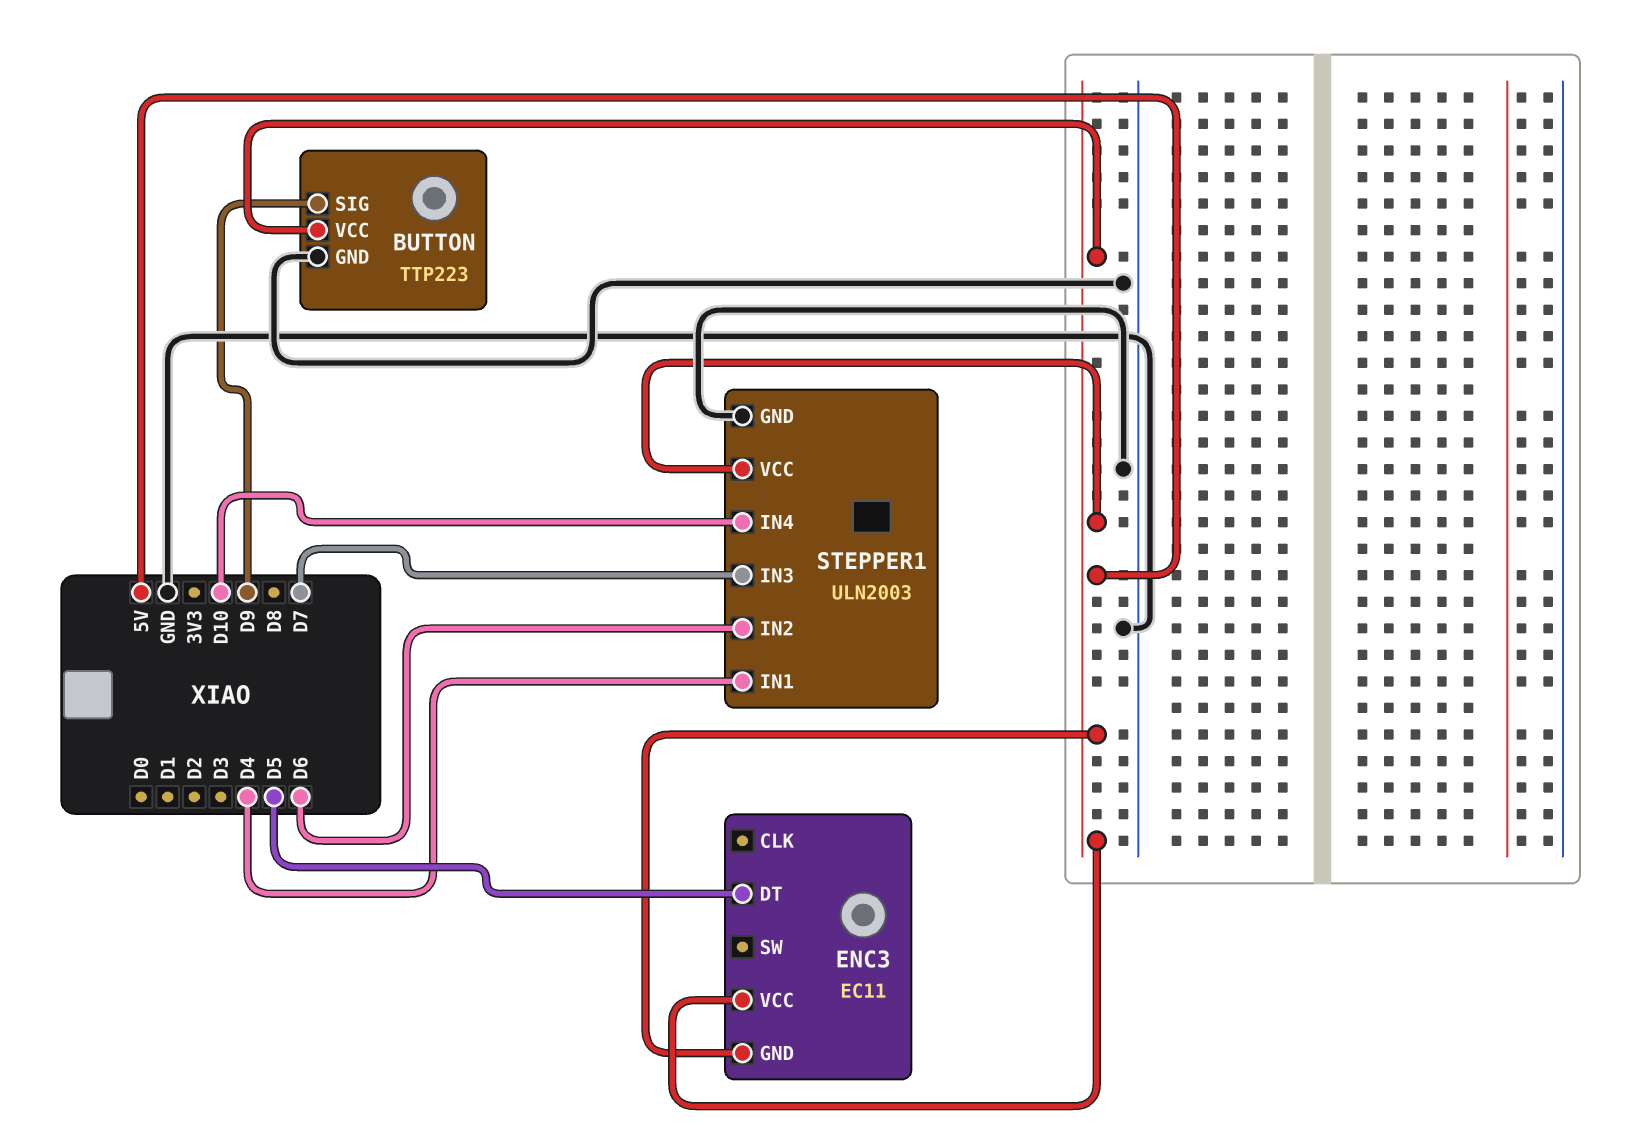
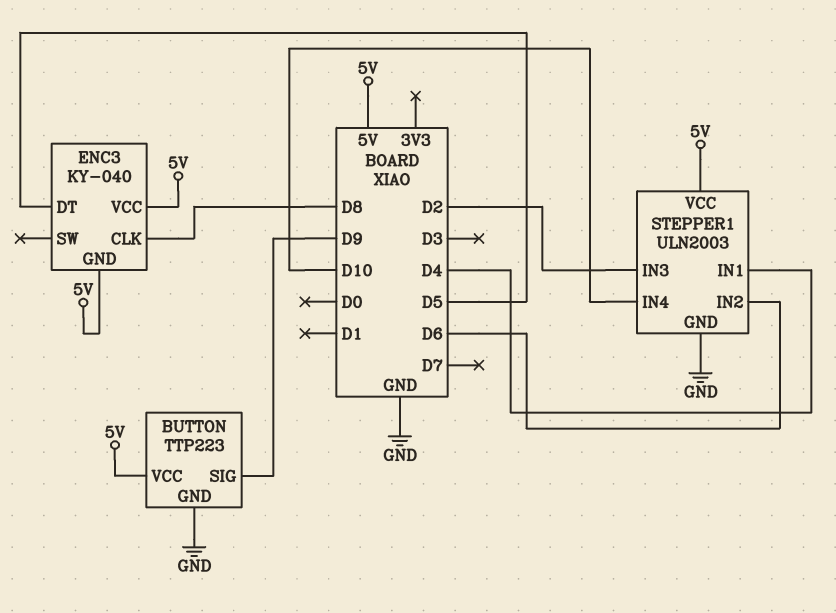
ENC3: EC11 -> KY-040
ENC3 pin CLK: none -> D8
STEPPER1 pin IN3: D7 -> D2

